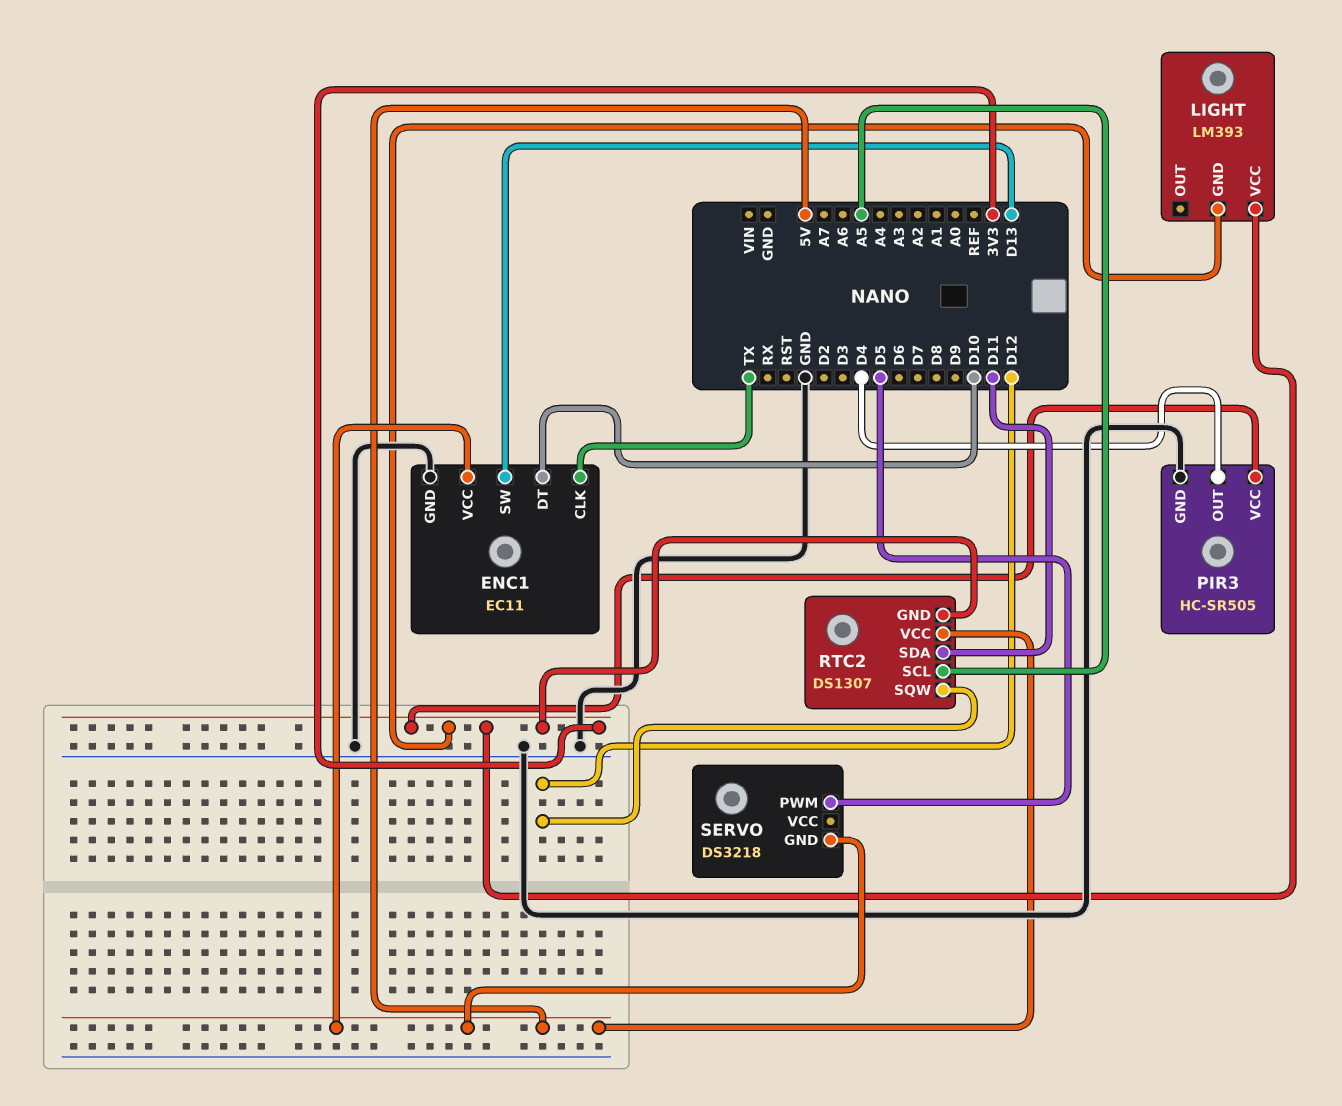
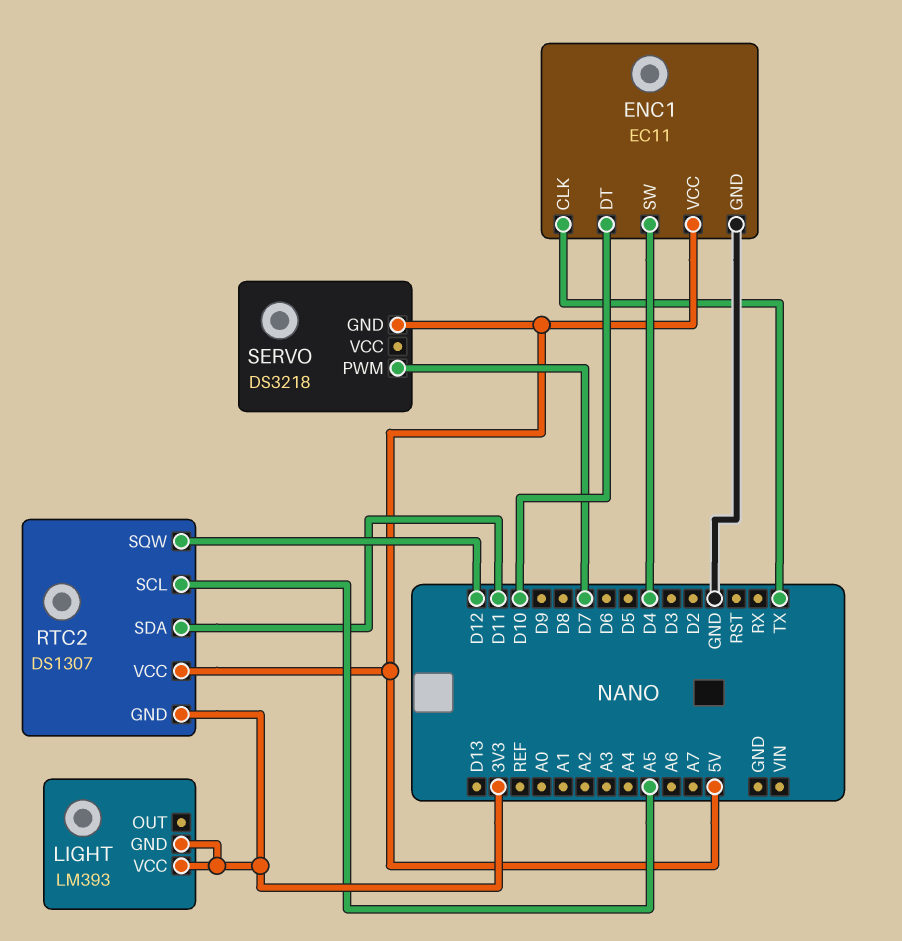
ENC1 pin SW: D13 -> D4
PIR3: HC-SR505 -> none
PIR3 pin GND: GND -> none
PIR3 pin OUT: D4 -> none
PIR3 pin VCC: 3V3 -> none
SERVO pin PWM: D5 -> D7

